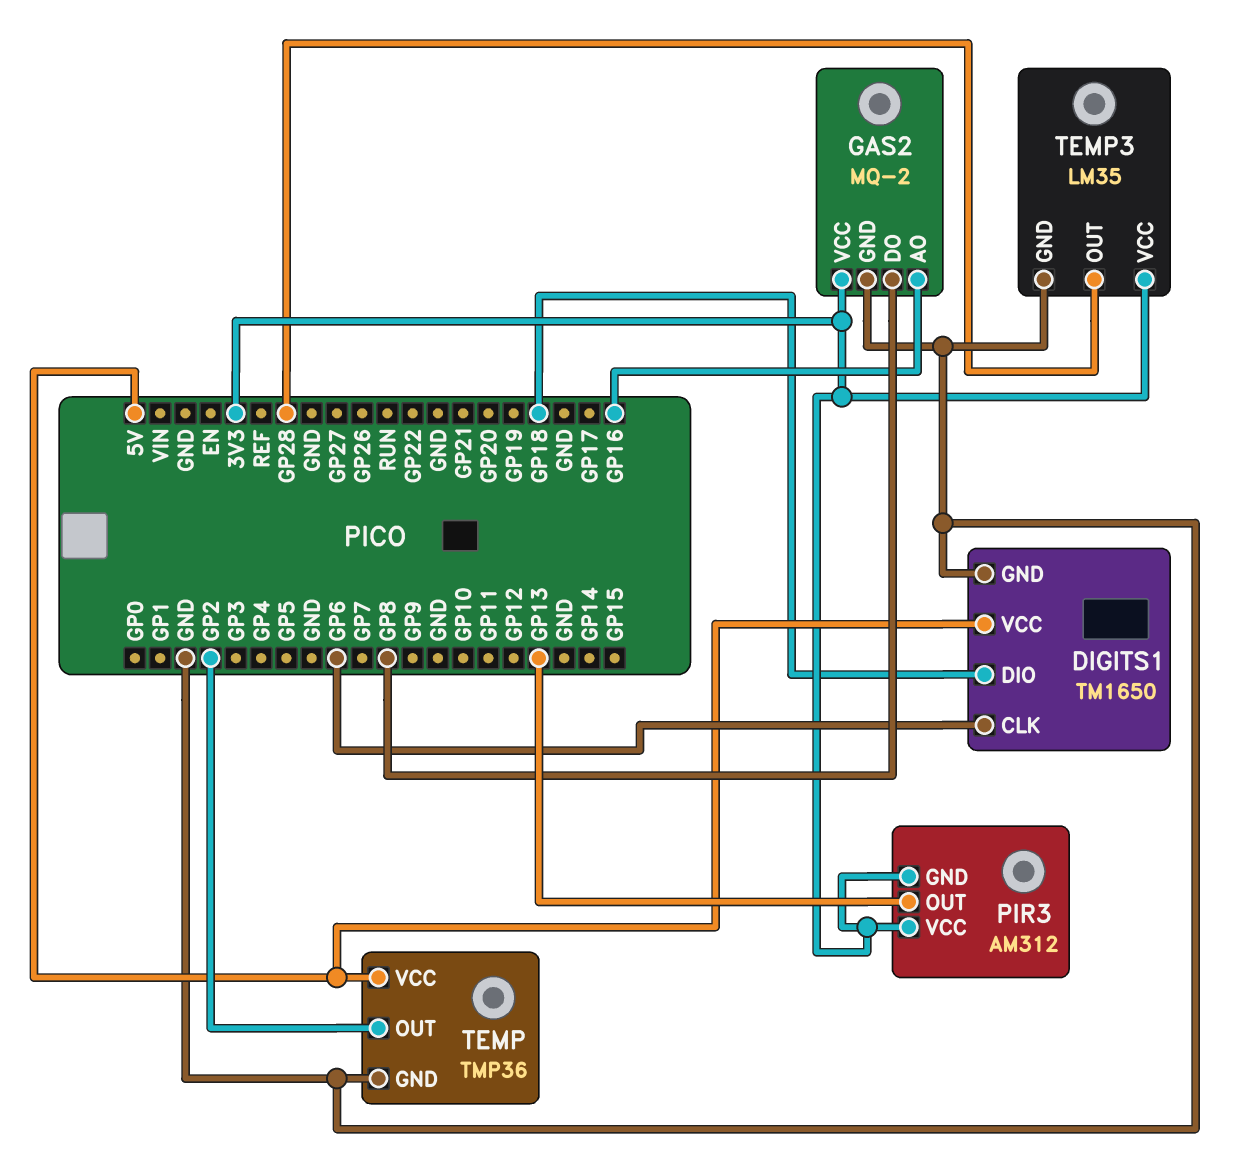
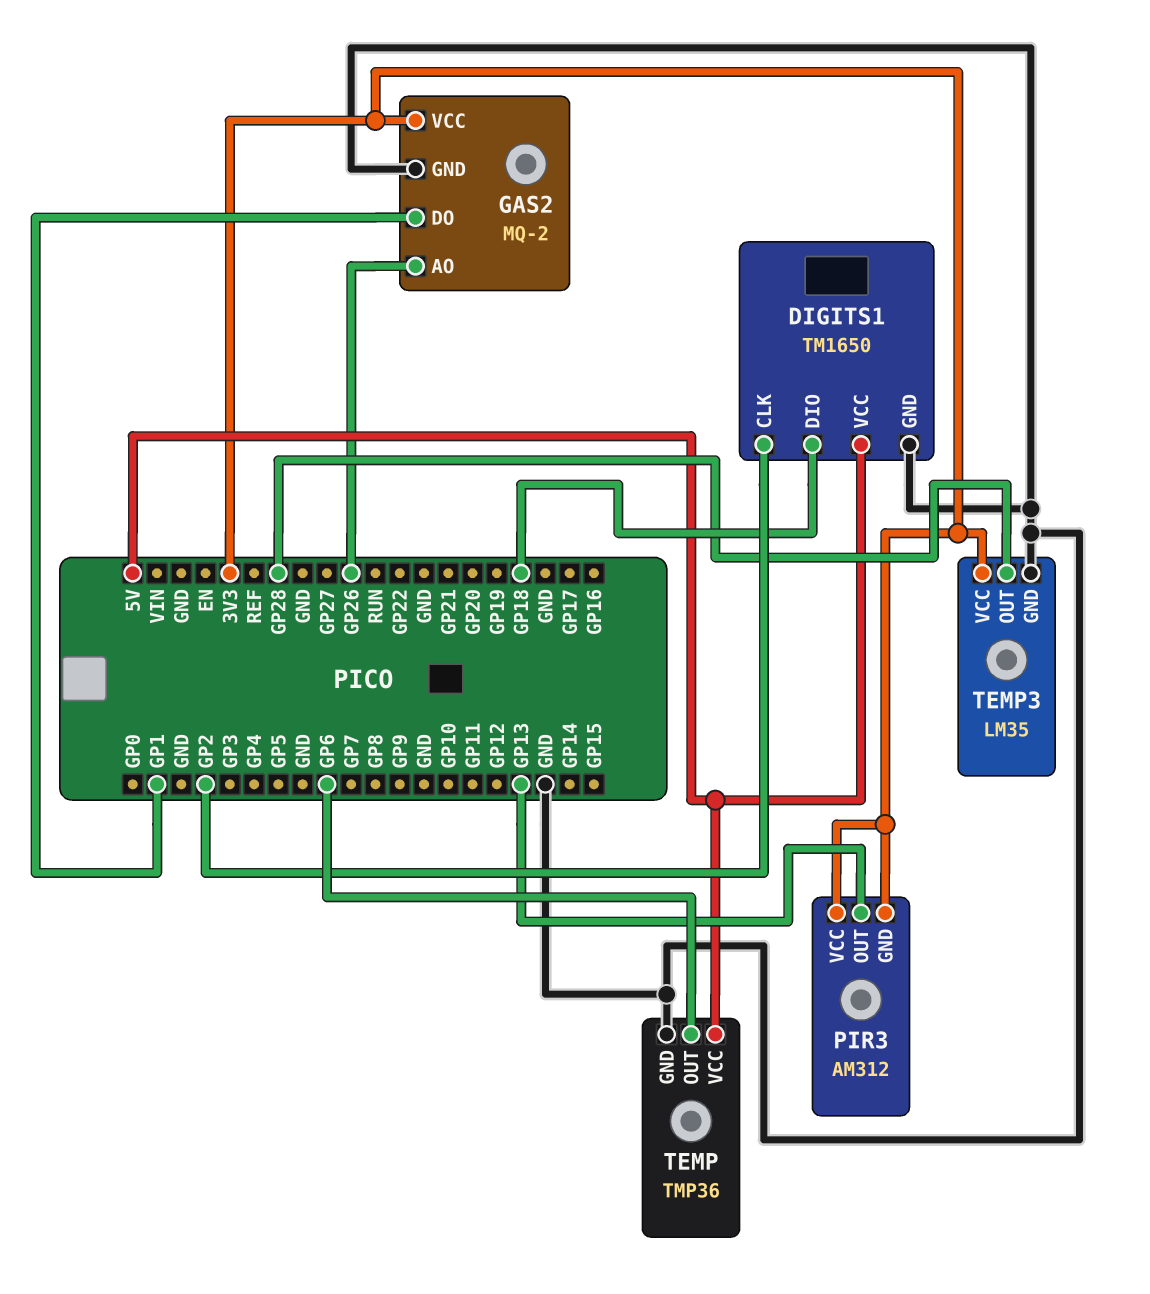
DIGITS1 pin CLK: GP6 -> GP2
GAS2 pin AO: GP16 -> GP26
GAS2 pin DO: GP8 -> GP1
TEMP pin OUT: GP2 -> GP6

